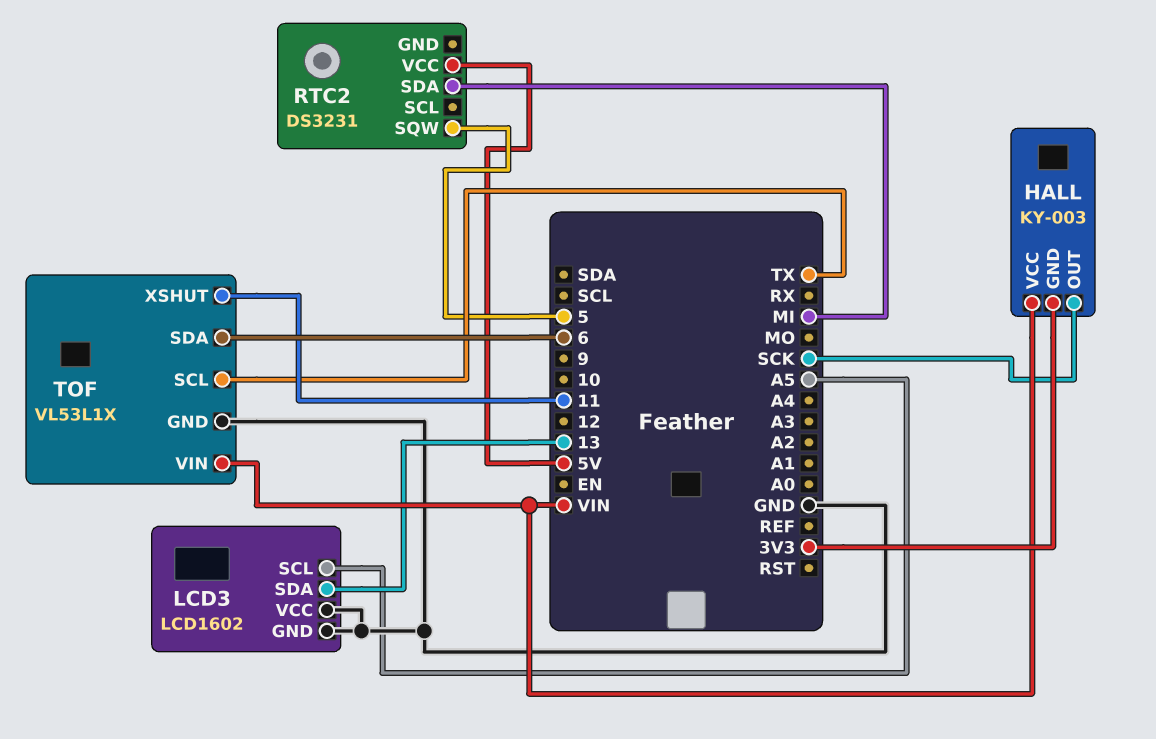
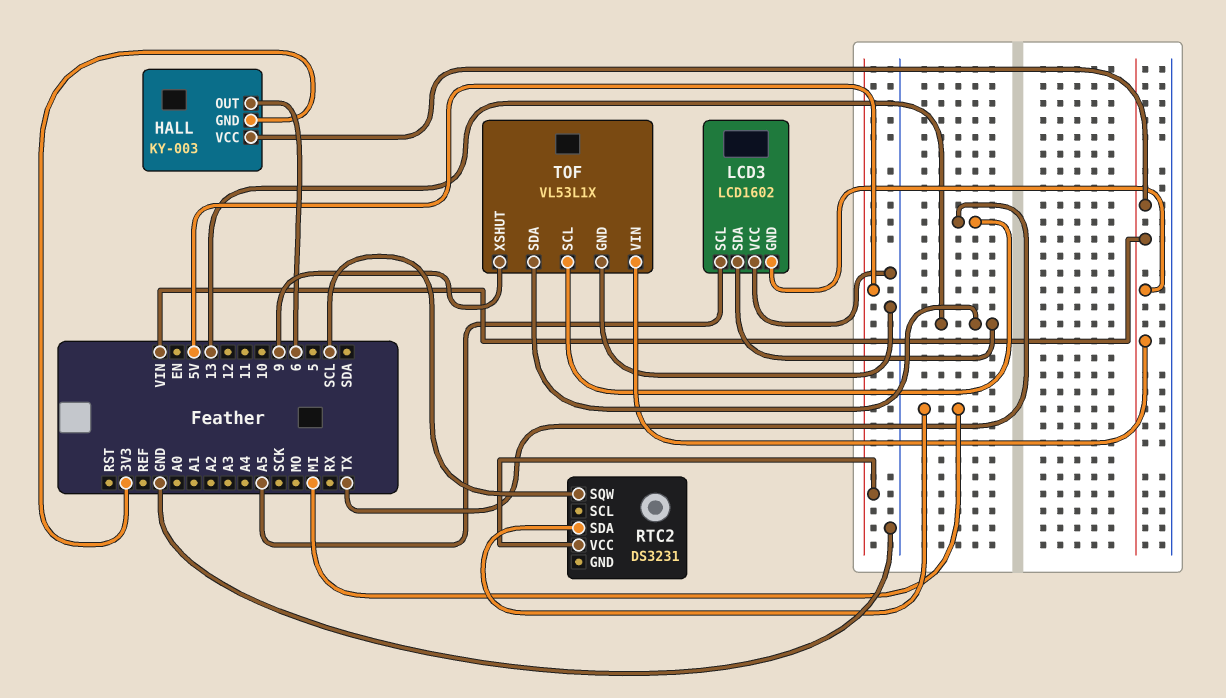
HALL pin OUT: SCK -> 6
LCD3 pin GND: GND -> VIN
RTC2 pin SQW: 5 -> SCL
TOF pin SDA: 6 -> 13
TOF pin XSHUT: 11 -> 9

